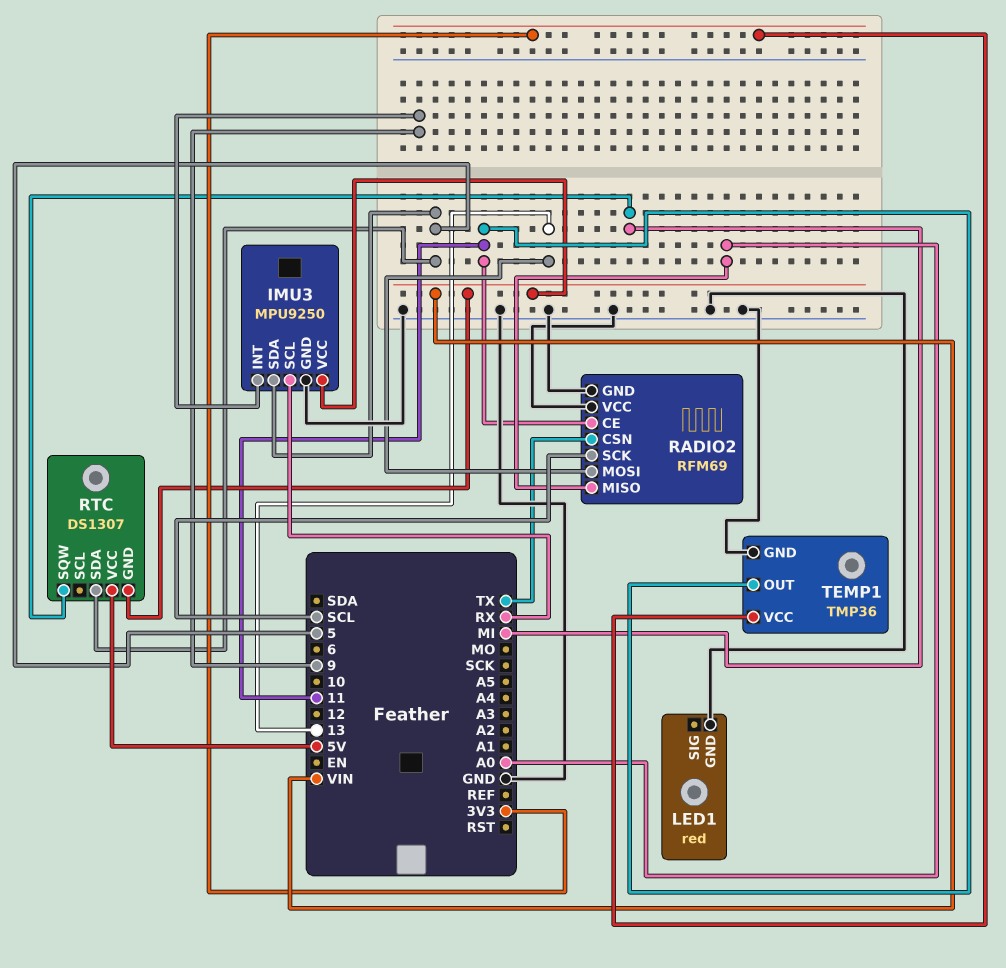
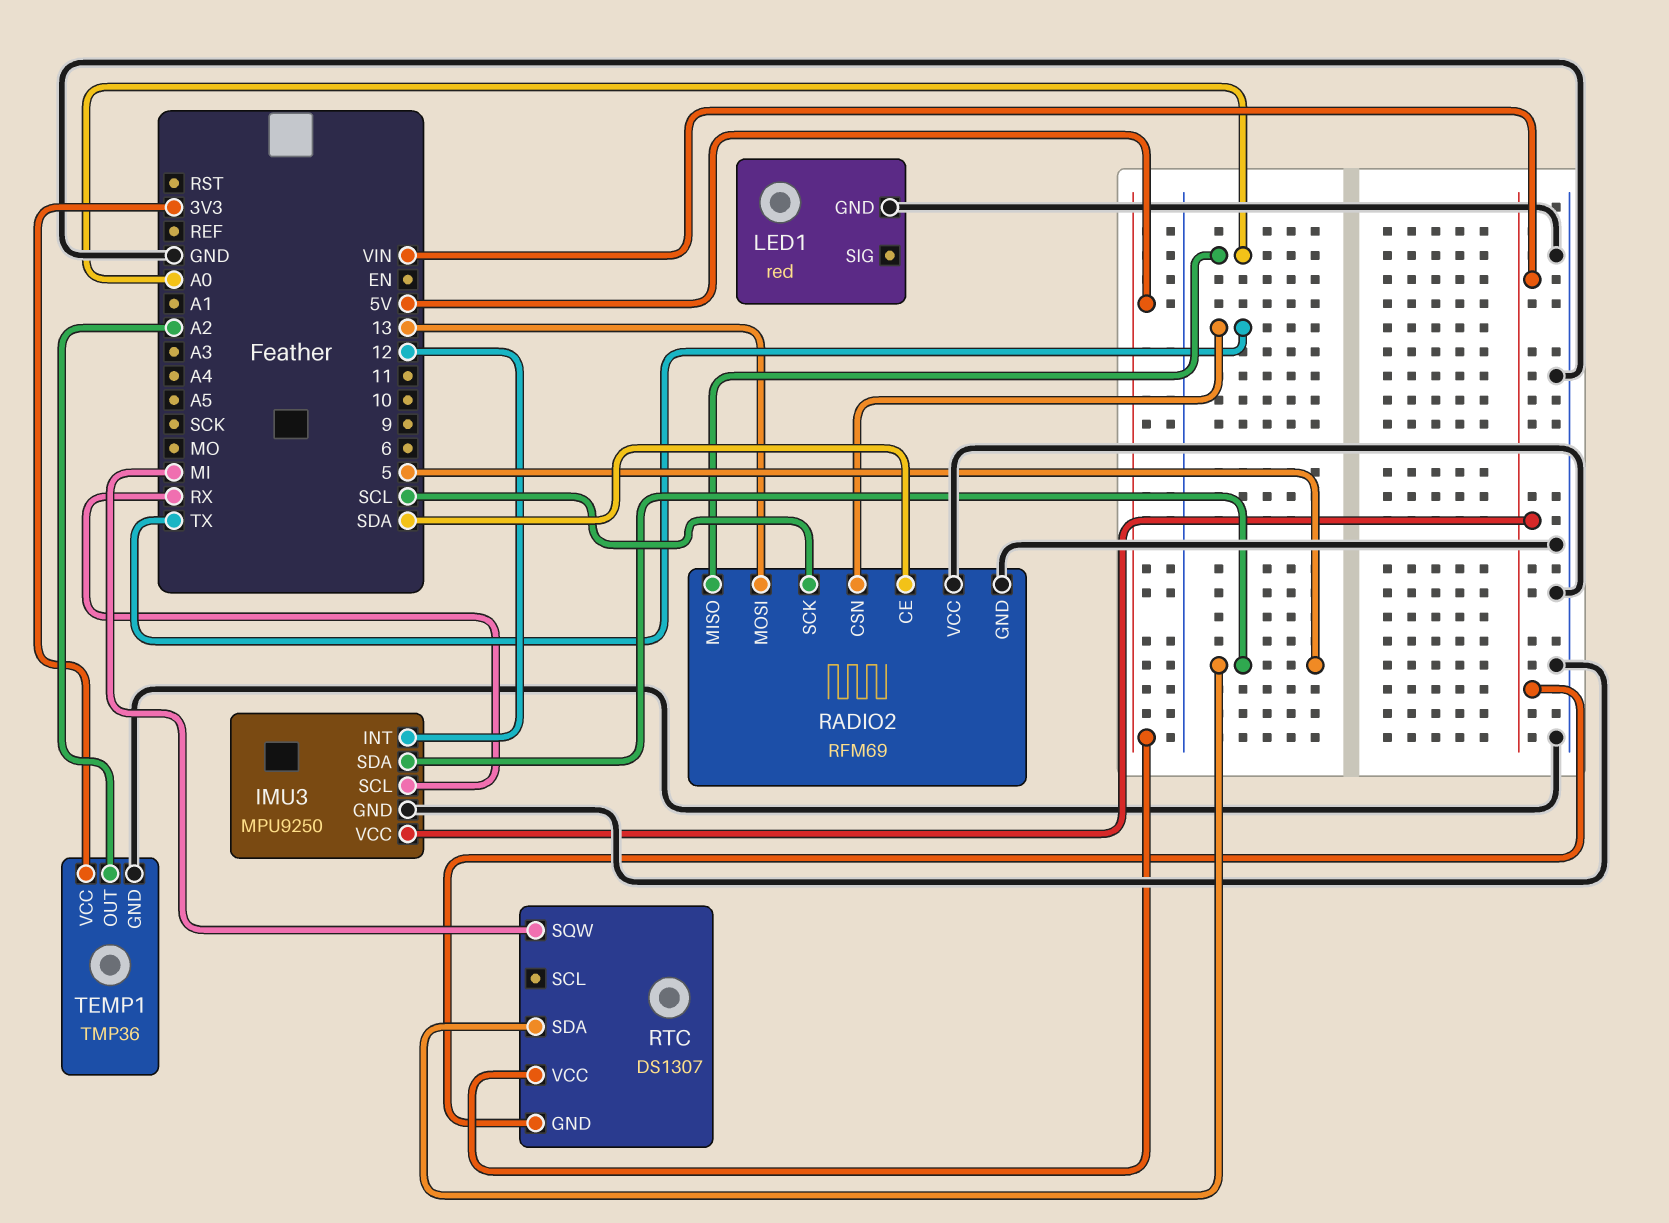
IMU3 pin INT: 9 -> 12
RADIO2 pin CE: 11 -> SDA
TEMP1 pin OUT: 11 -> A2

